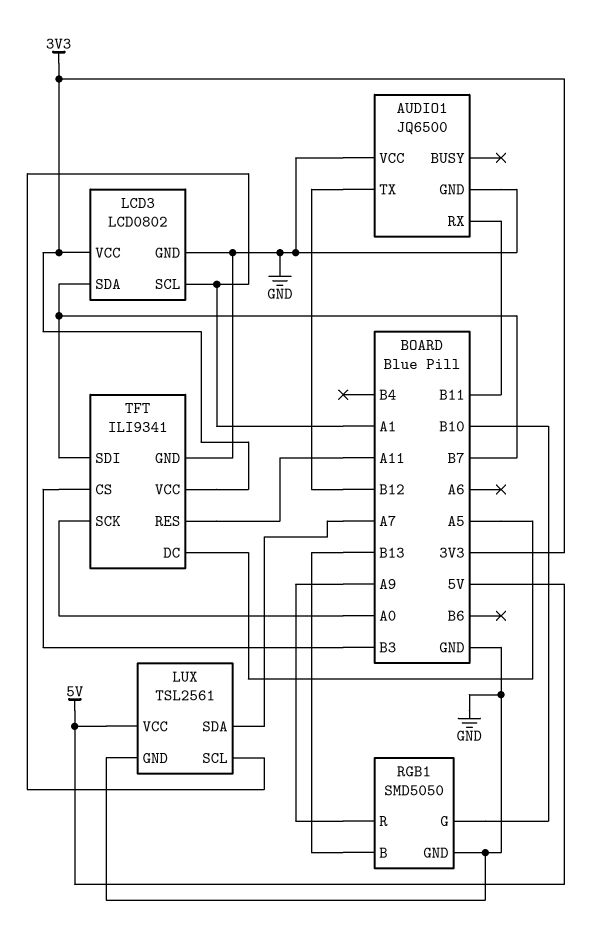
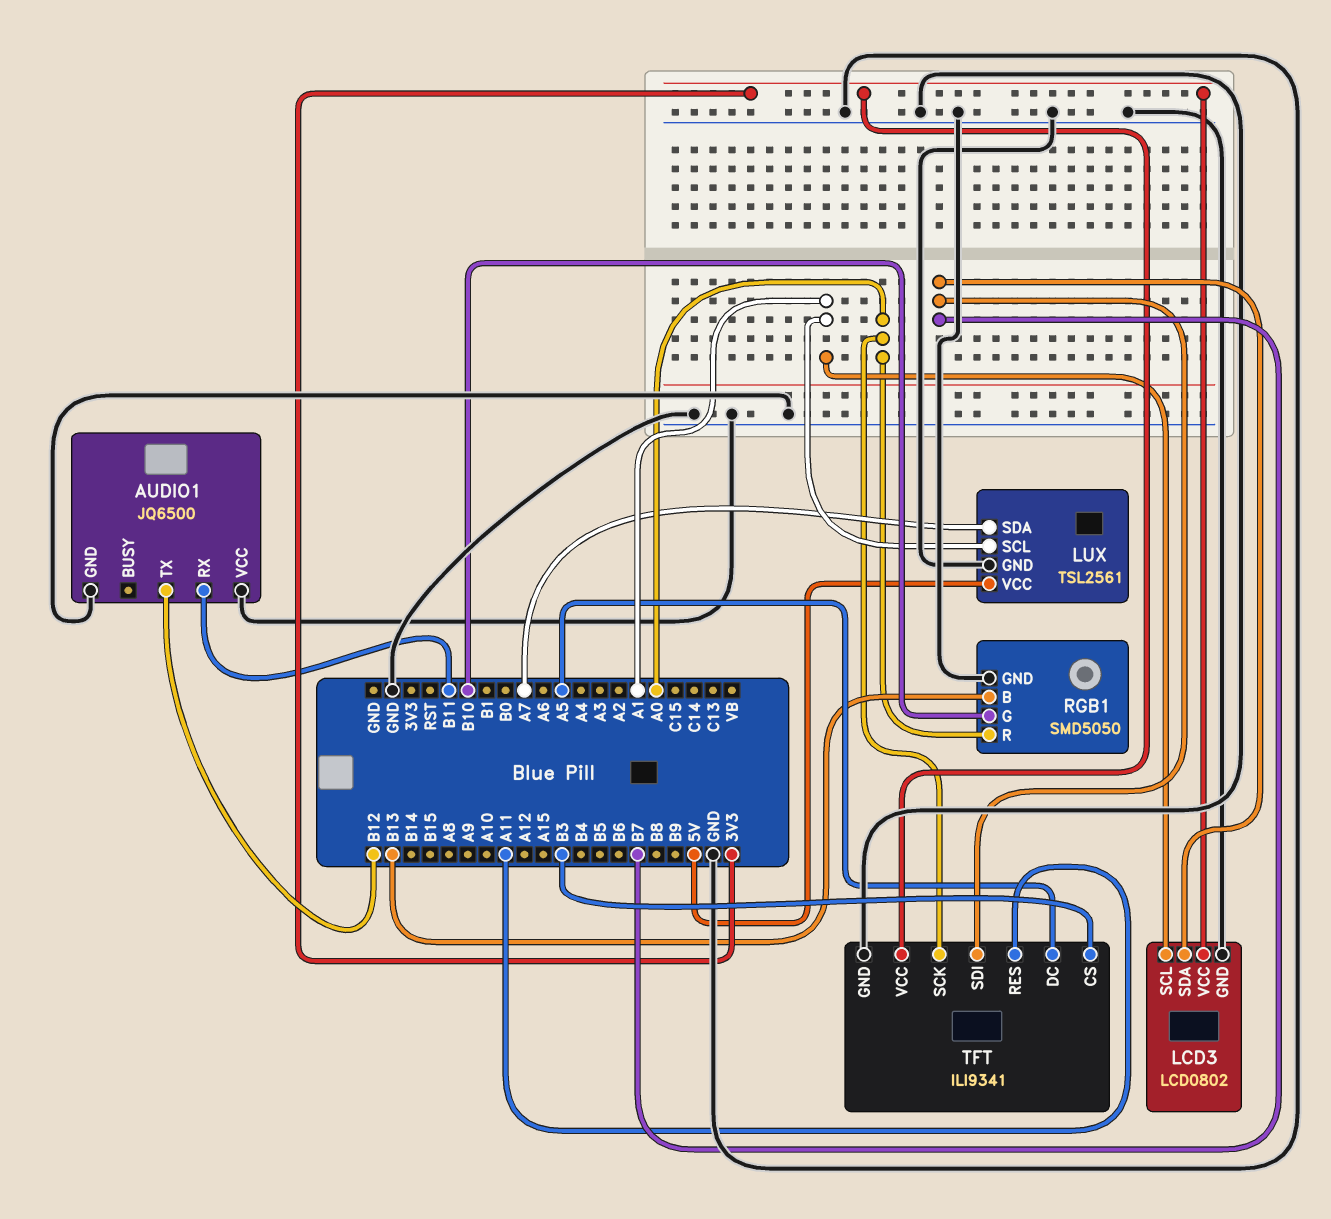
RGB1 pin R: A9 -> A0

